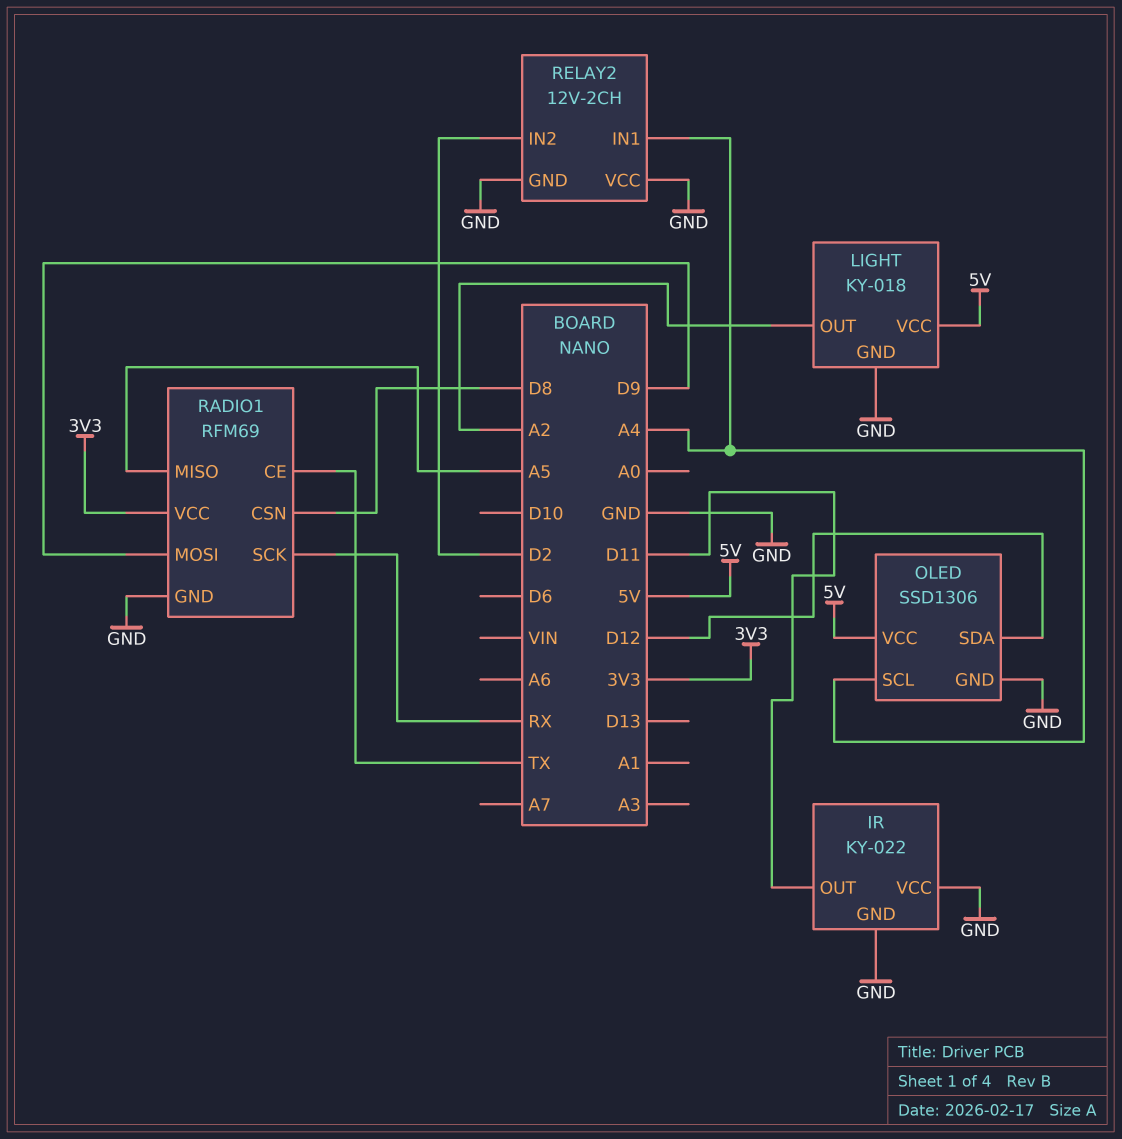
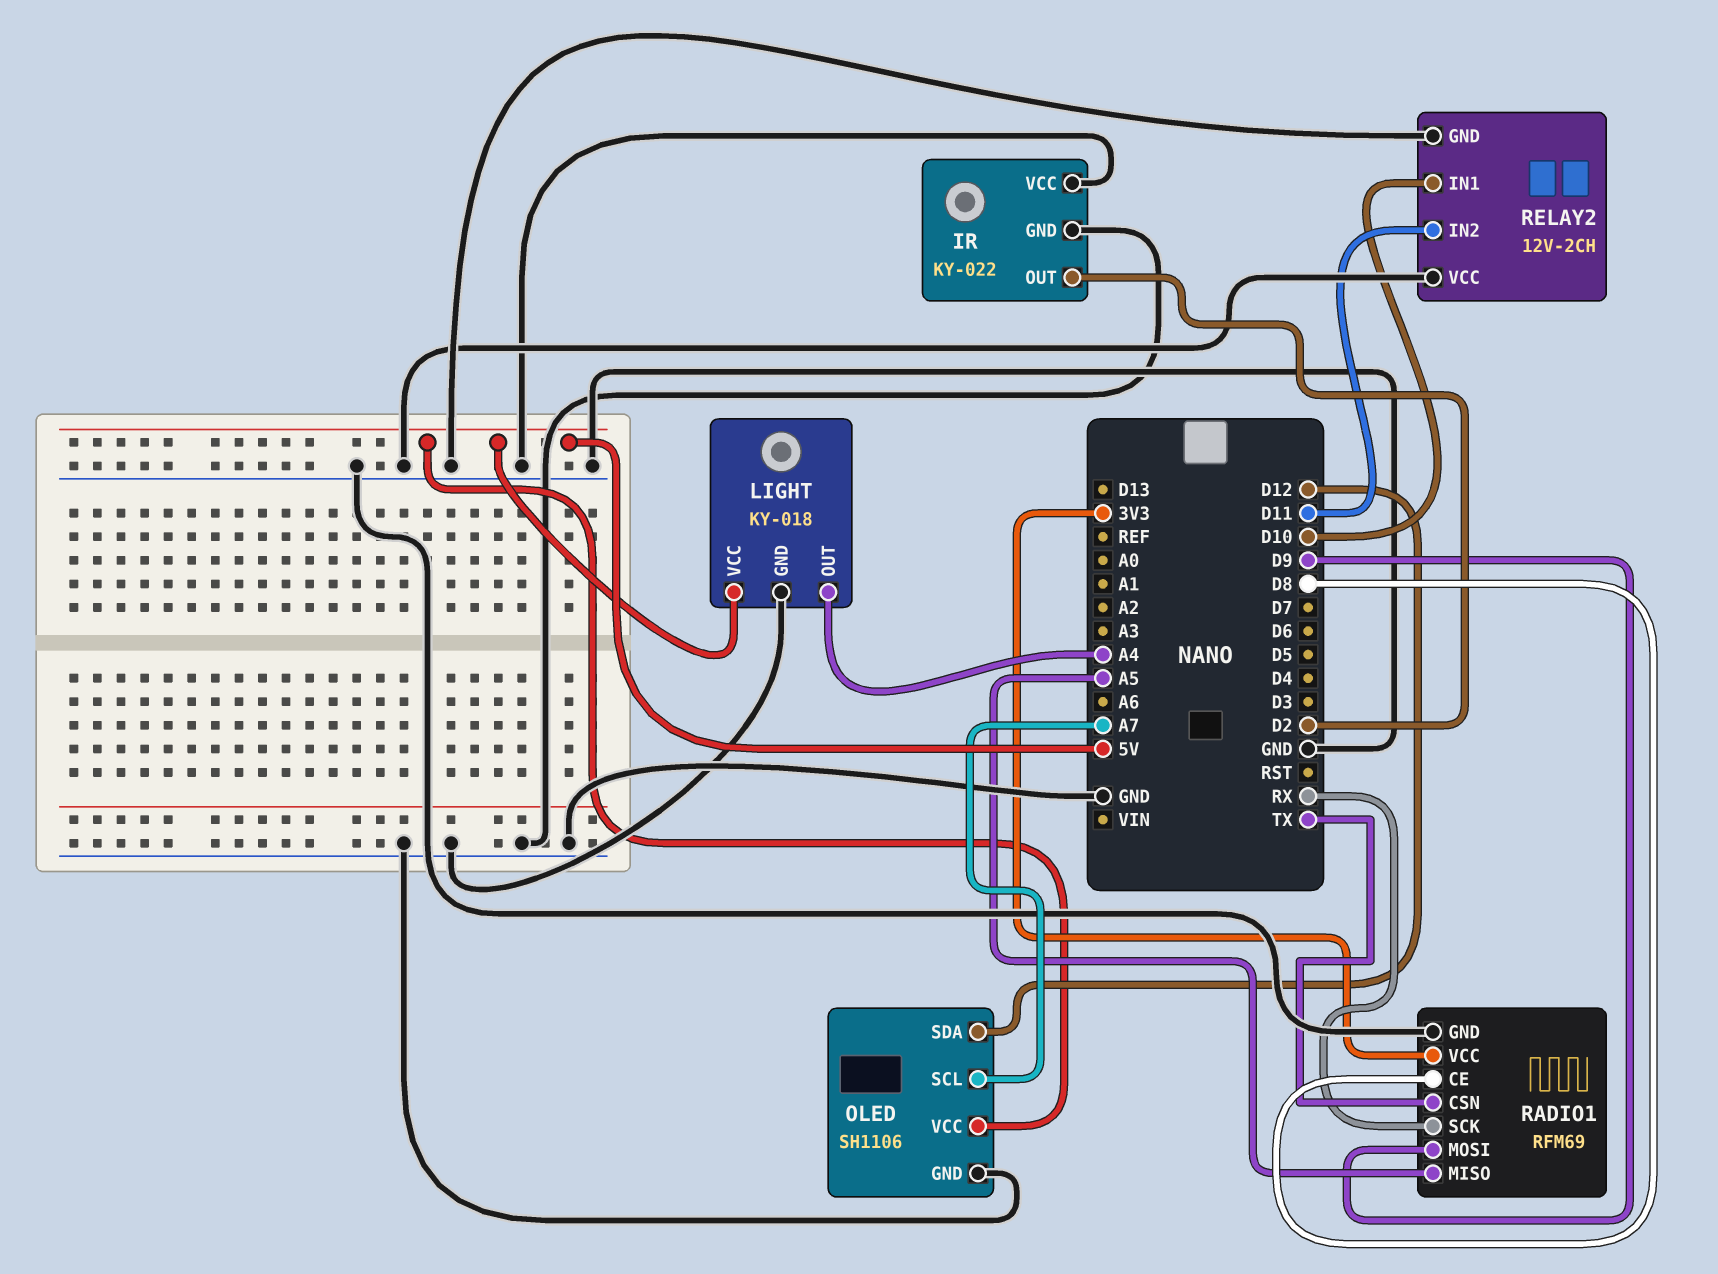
IR pin OUT: D11 -> D2
LIGHT pin OUT: A2 -> A4
OLED: SSD1306 -> SH1106
OLED pin SCL: A4 -> A7
RADIO1 pin CE: TX -> D8
RADIO1 pin CSN: D8 -> TX
RELAY2 pin IN1: A4 -> D10
RELAY2 pin IN2: D2 -> D11

